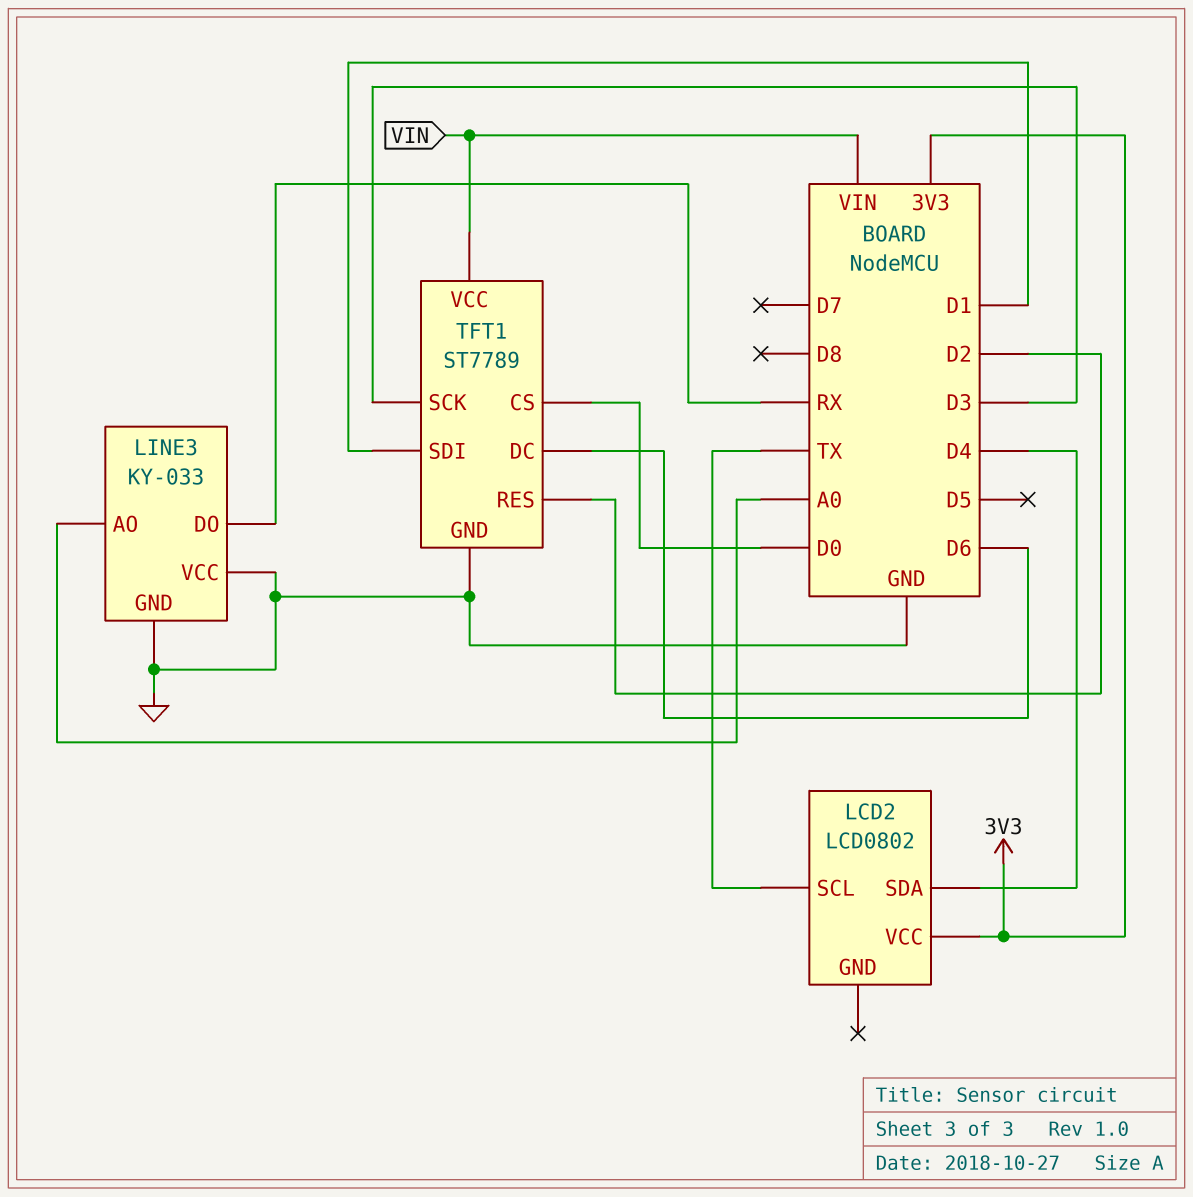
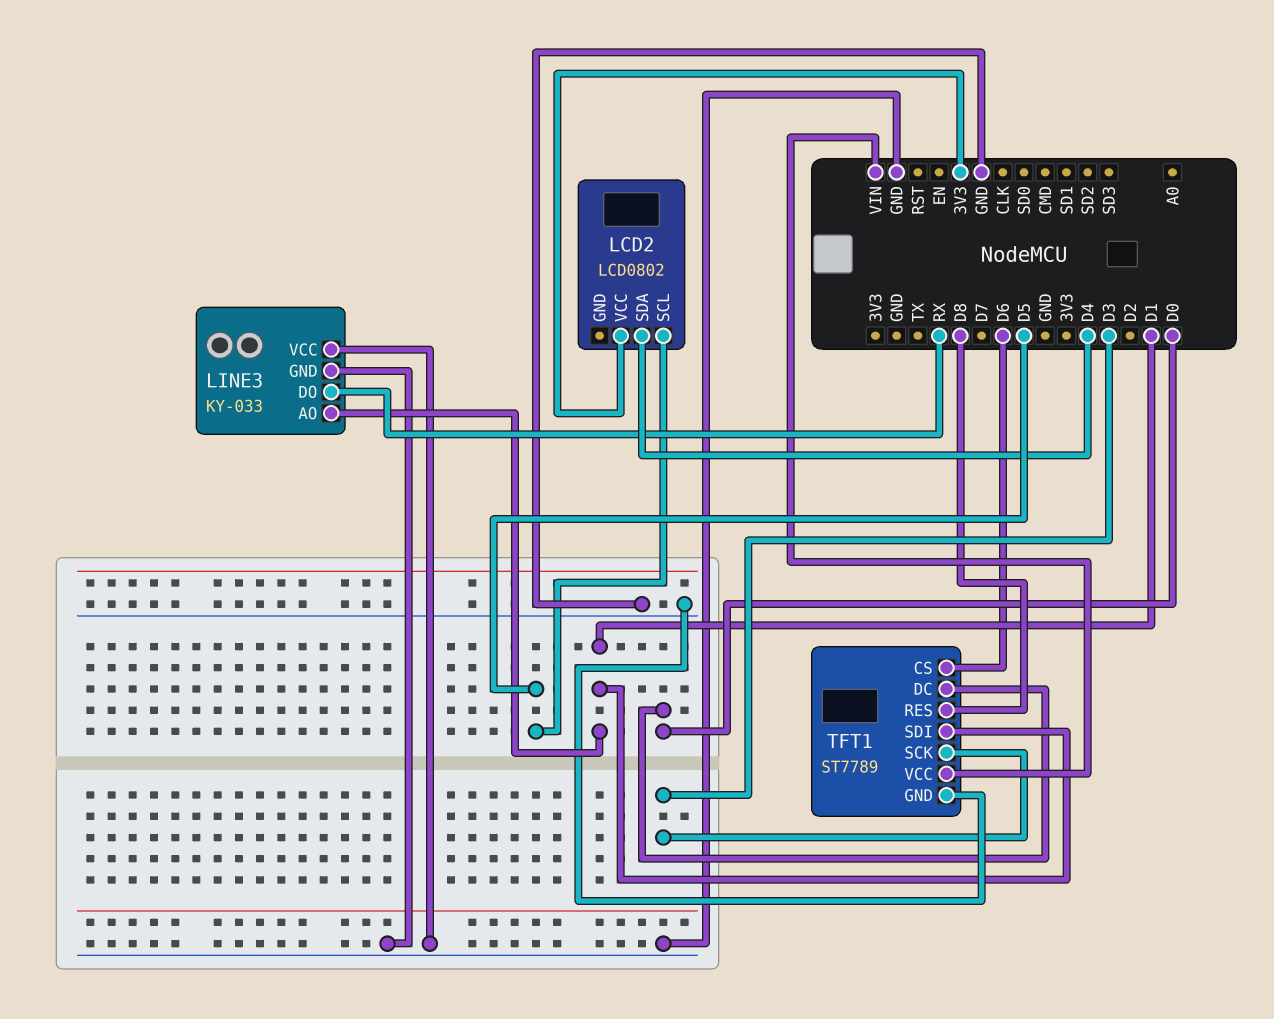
LCD2 pin SCL: TX -> D5
LINE3 pin AO: A0 -> D1
TFT1 pin CS: D0 -> D6
TFT1 pin DC: D6 -> D0
TFT1 pin RES: D2 -> D8

